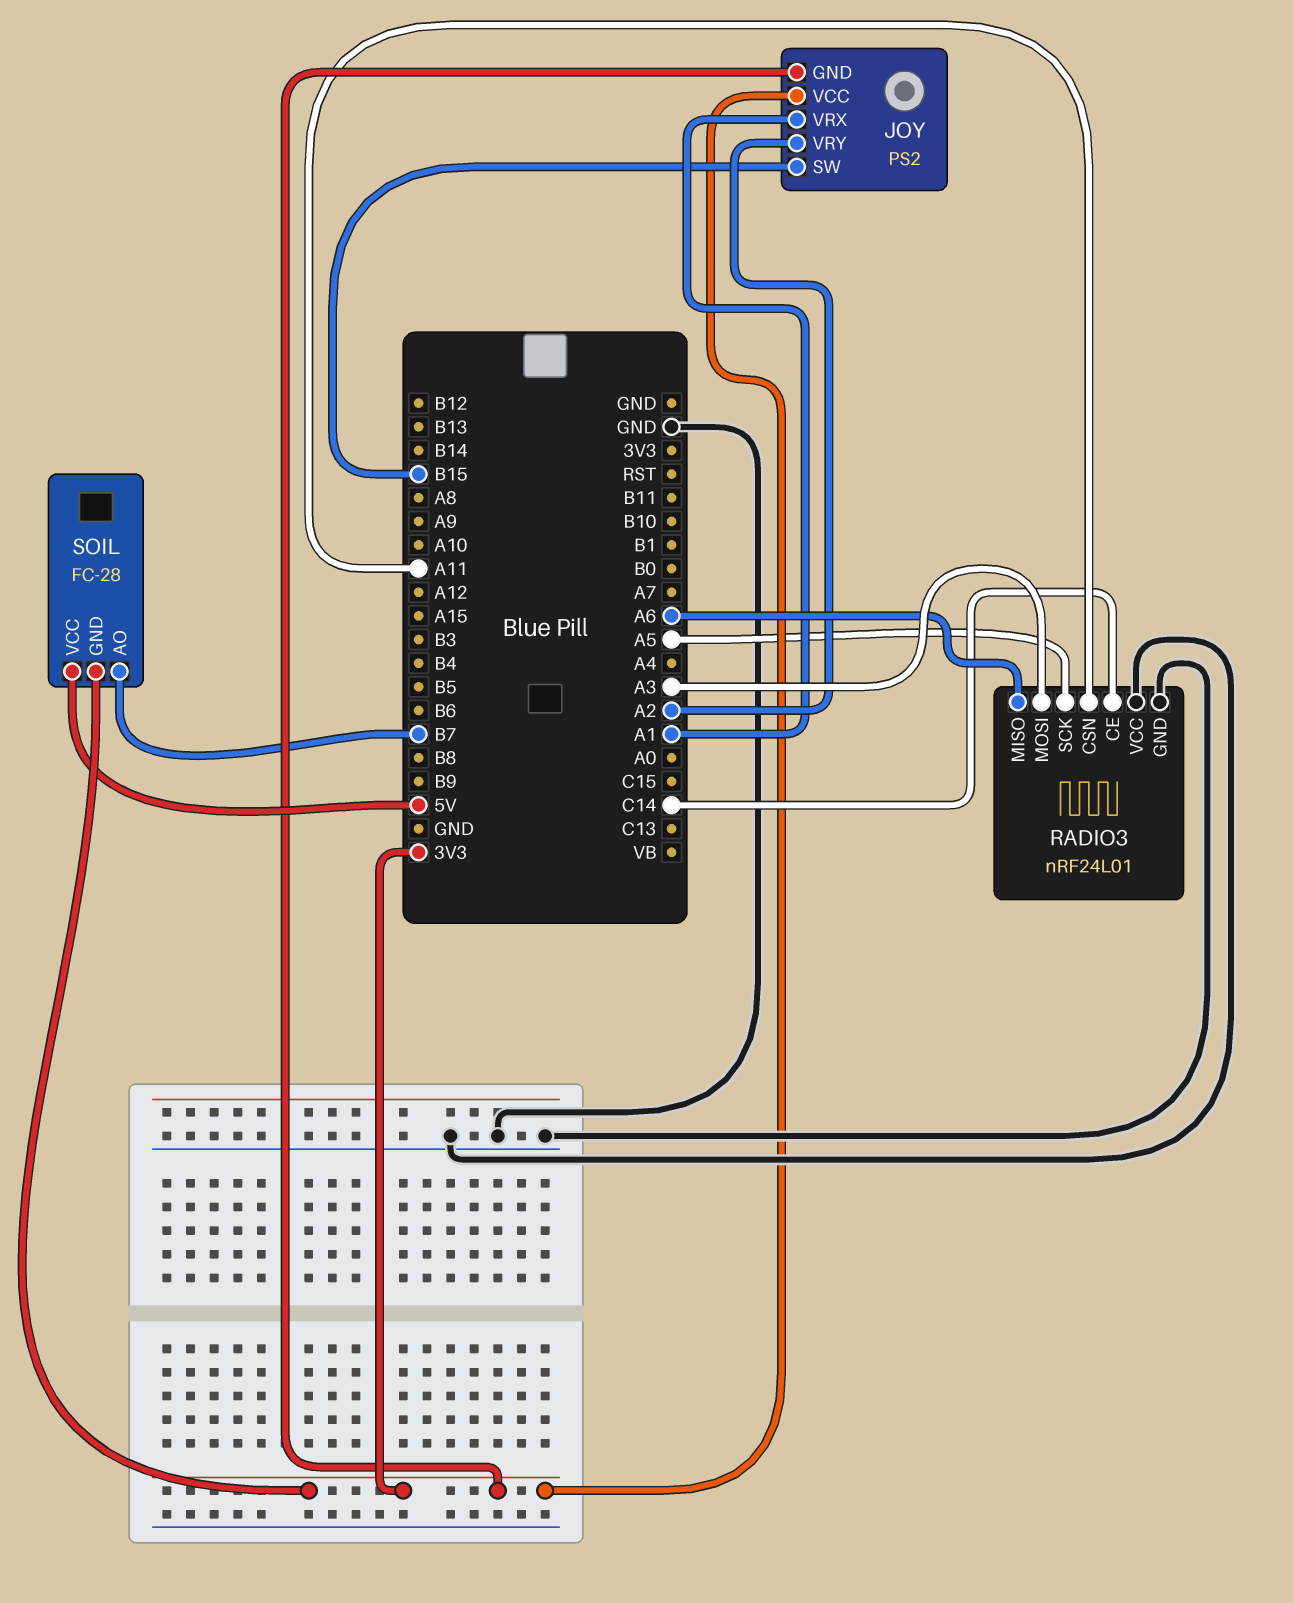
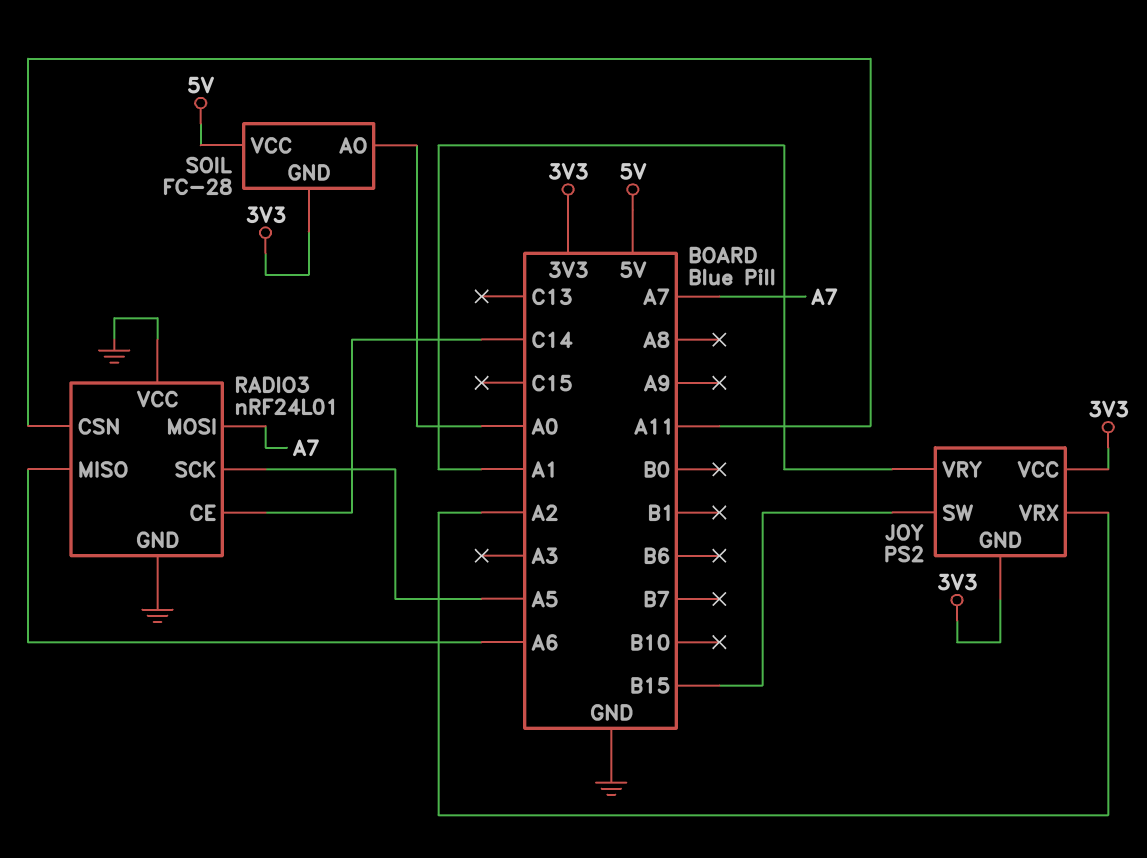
JOY pin VRX: A1 -> A2
JOY pin VRY: A2 -> A1
RADIO3 pin MOSI: A3 -> A7
SOIL pin AO: B7 -> A0

